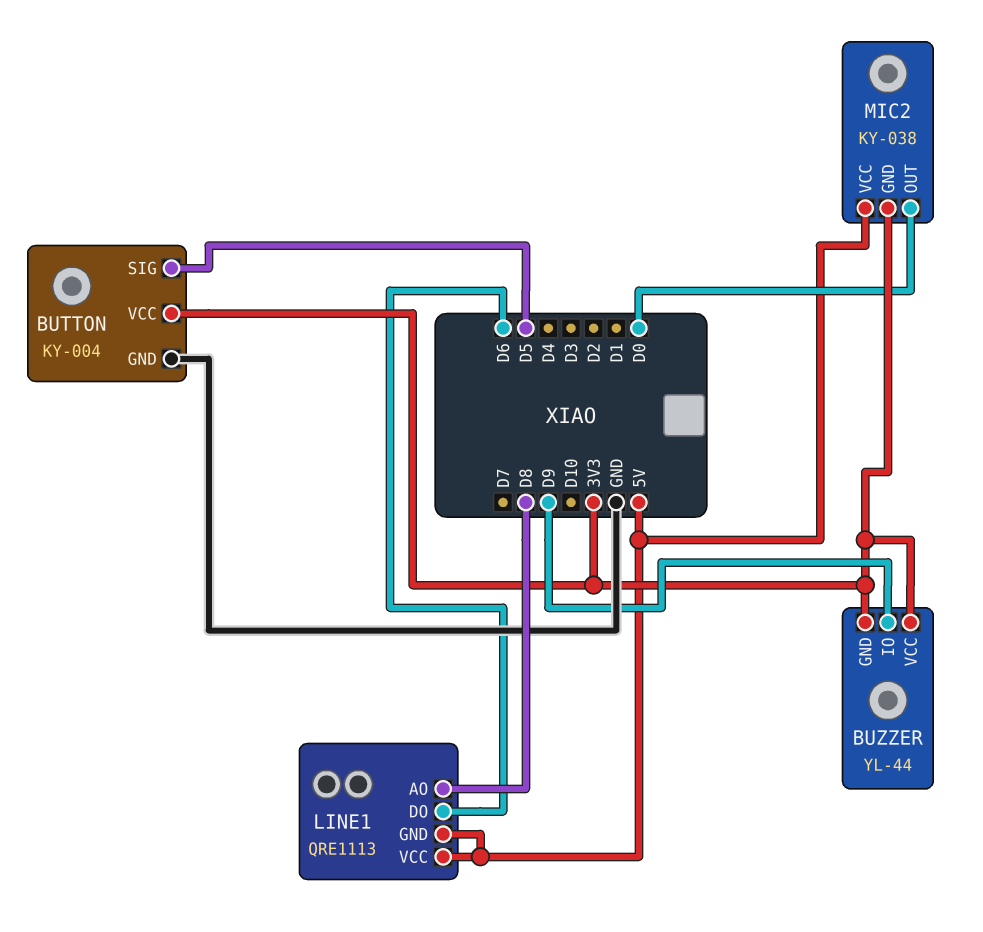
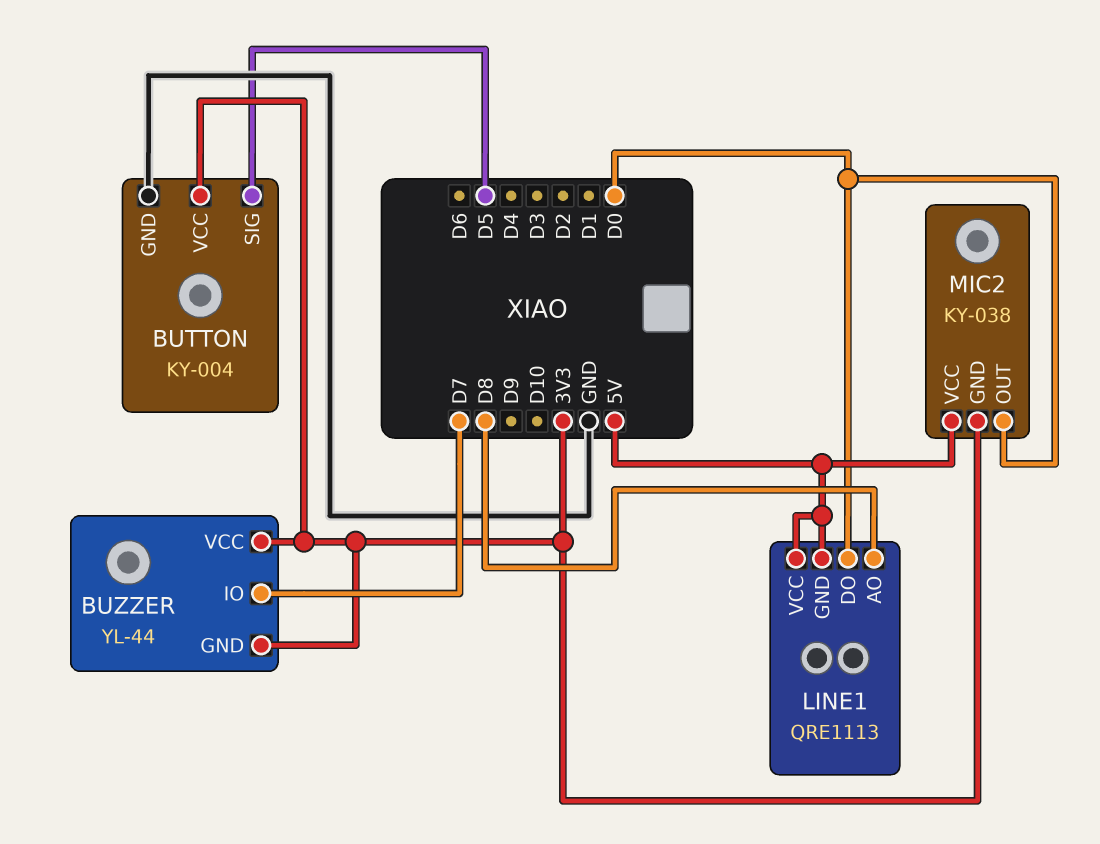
BUZZER pin IO: D9 -> D7
LINE1 pin DO: D6 -> D0

